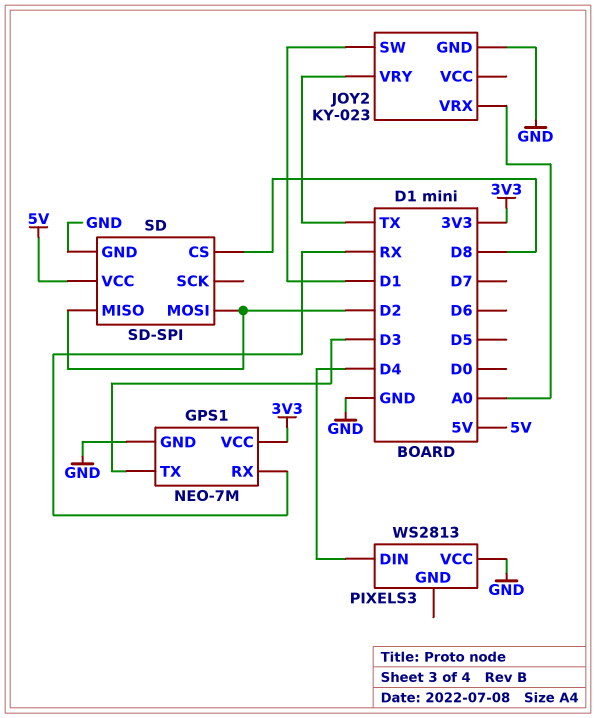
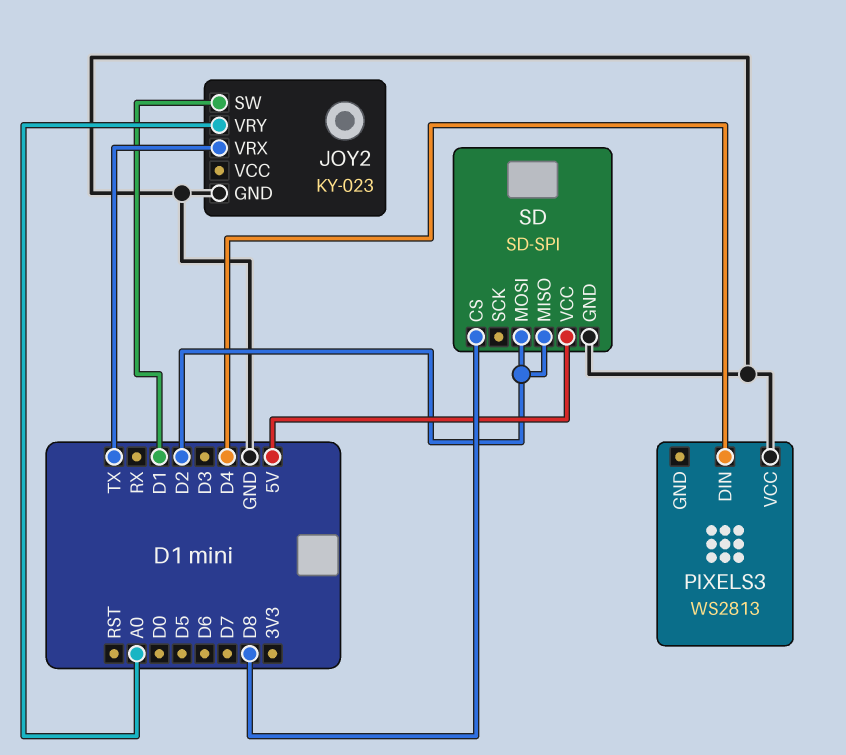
GPS1: NEO-7M -> none
GPS1 pin GND: GND -> none
GPS1 pin RX: RX -> none
GPS1 pin TX: D3 -> none
GPS1 pin VCC: 3V3 -> none
JOY2 pin VRX: A0 -> TX
JOY2 pin VRY: TX -> A0

